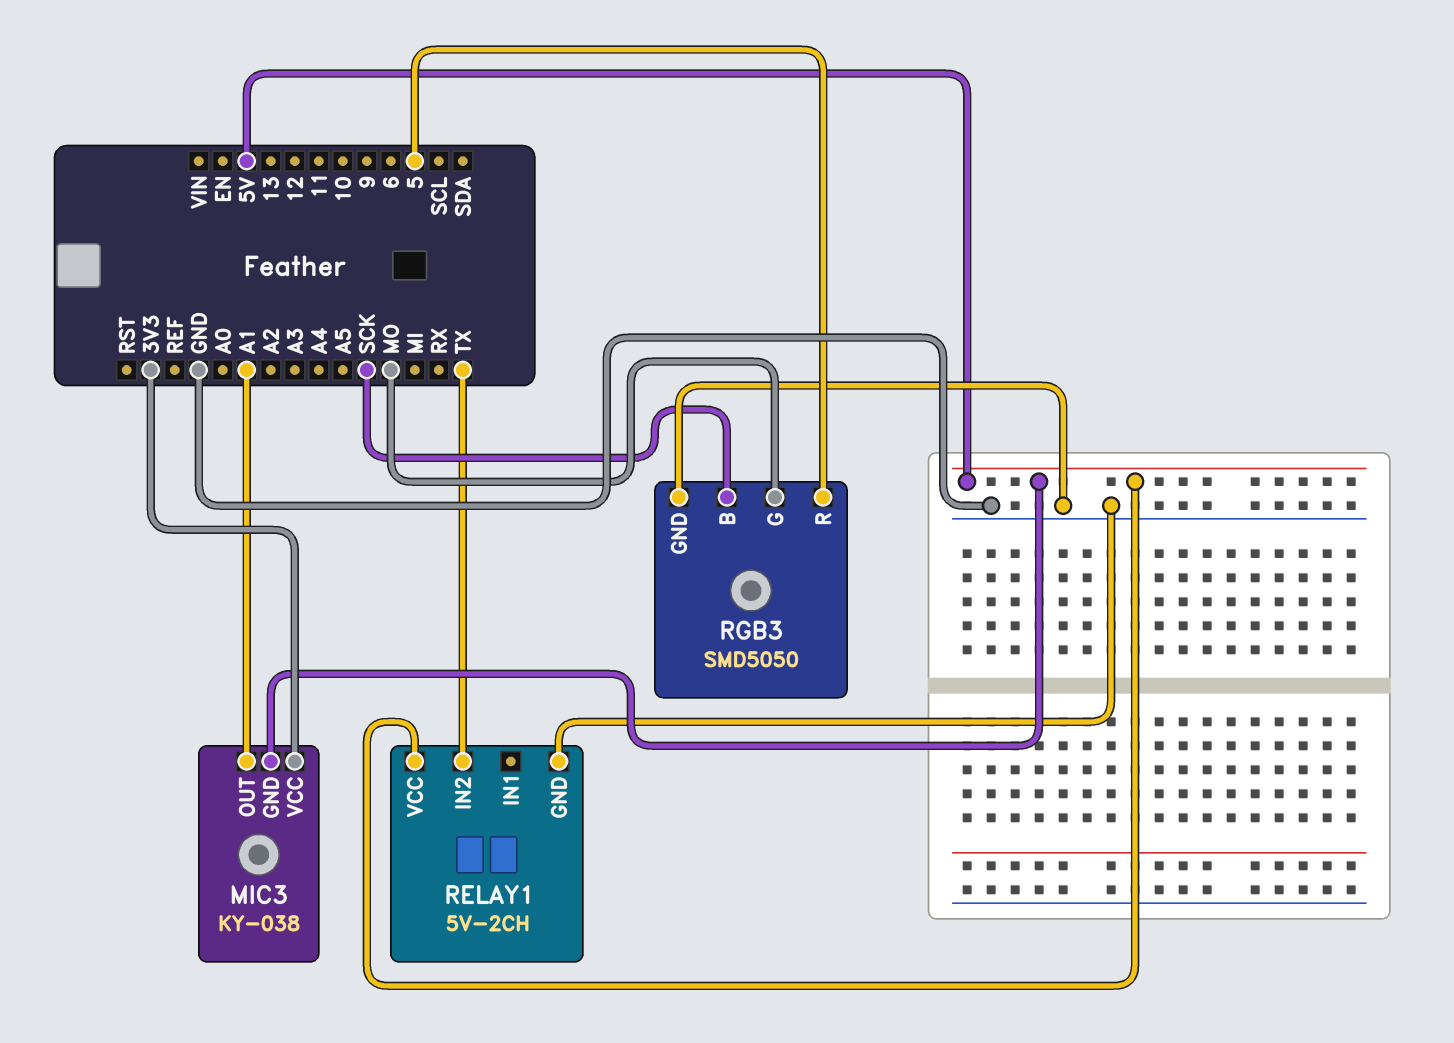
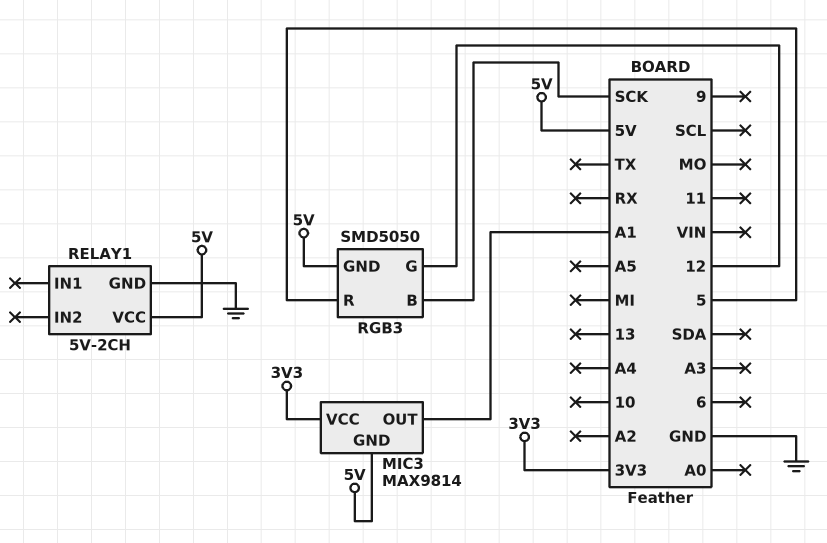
MIC3: KY-038 -> MAX9814
RELAY1 pin IN2: TX -> none
RGB3 pin G: MO -> 12
RGB3 pin GND: GND -> 5V

